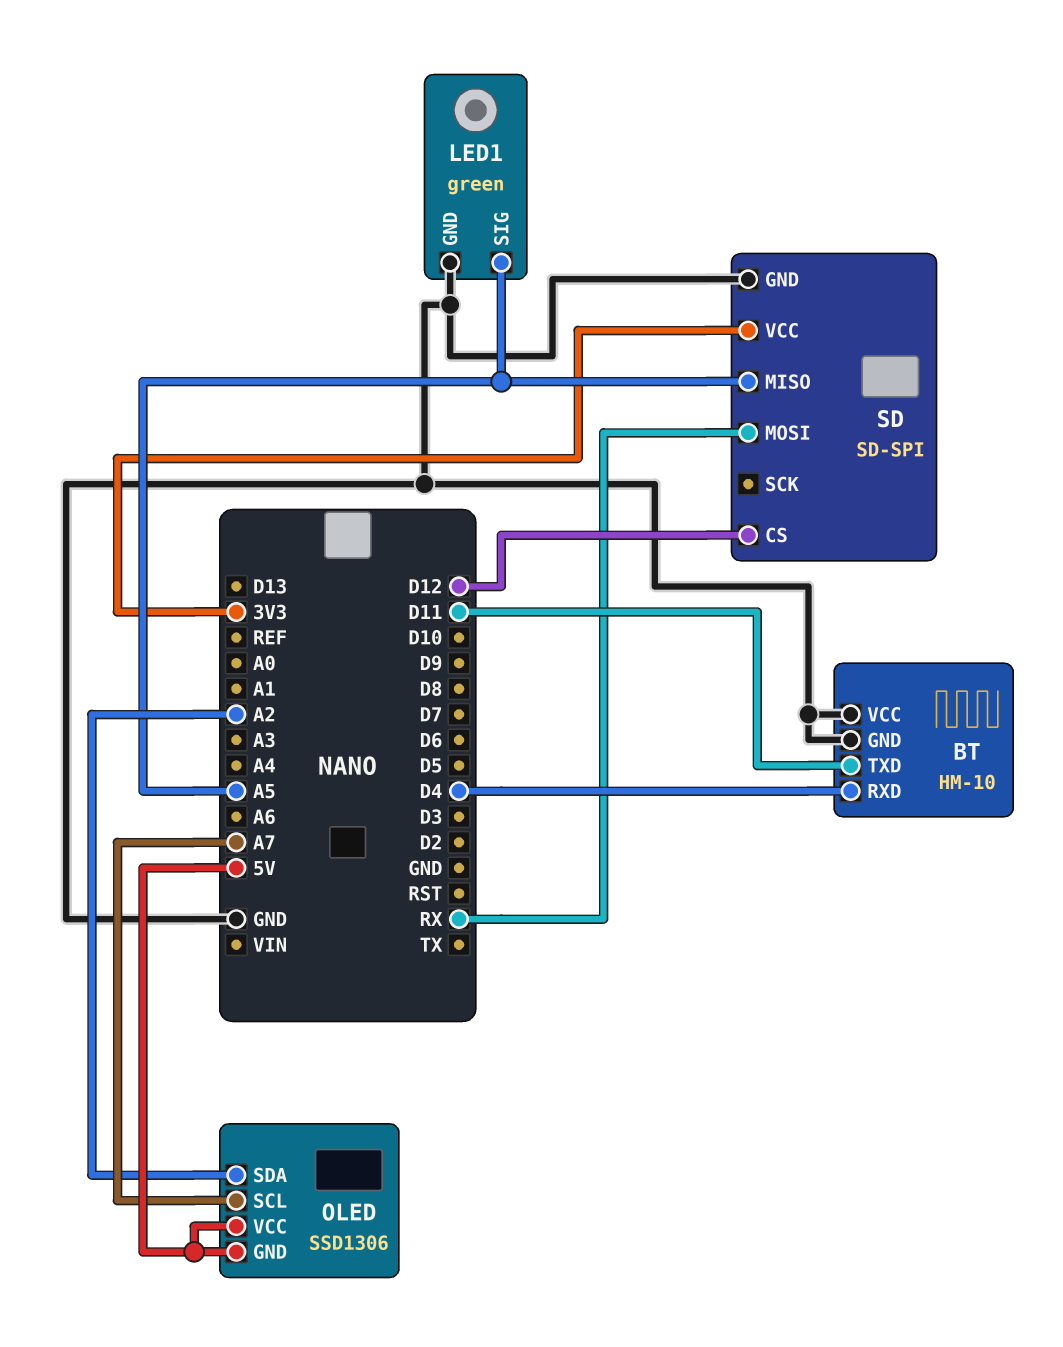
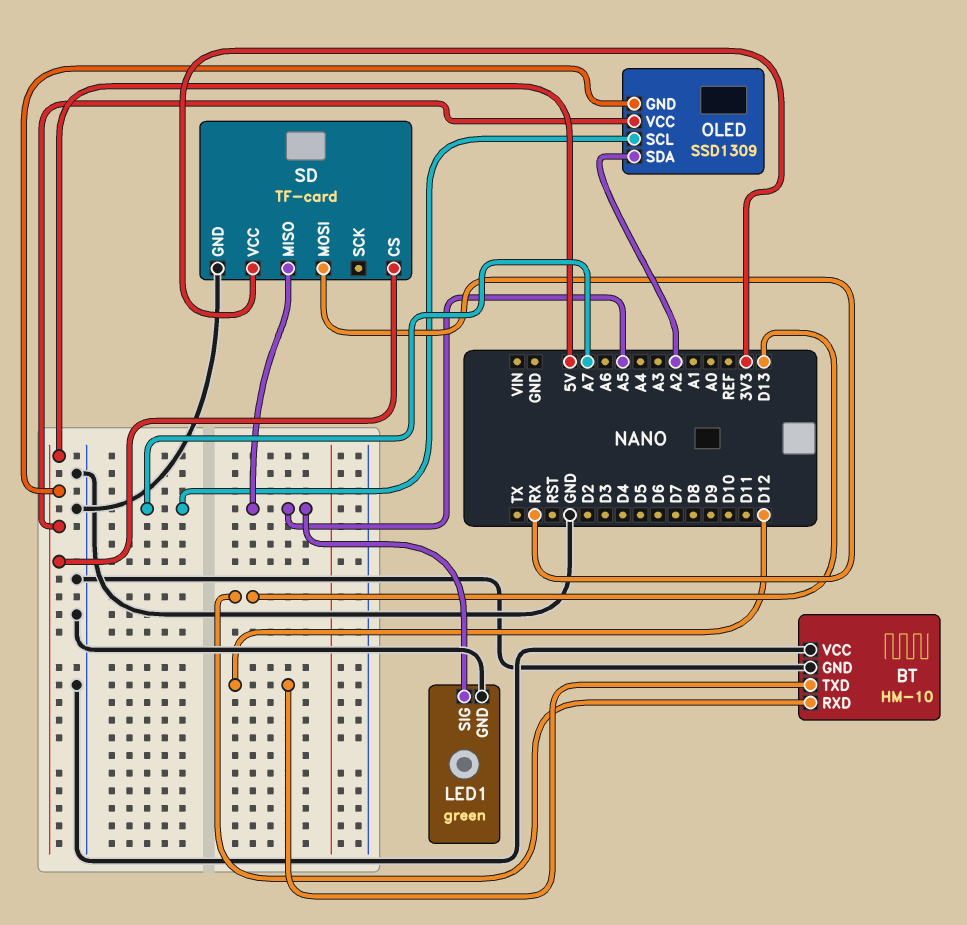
BT pin RXD: D4 -> D13
BT pin TXD: D11 -> D12
OLED: SSD1306 -> SSD1309
SD: SD-SPI -> TF-card
SD pin CS: D12 -> 5V

